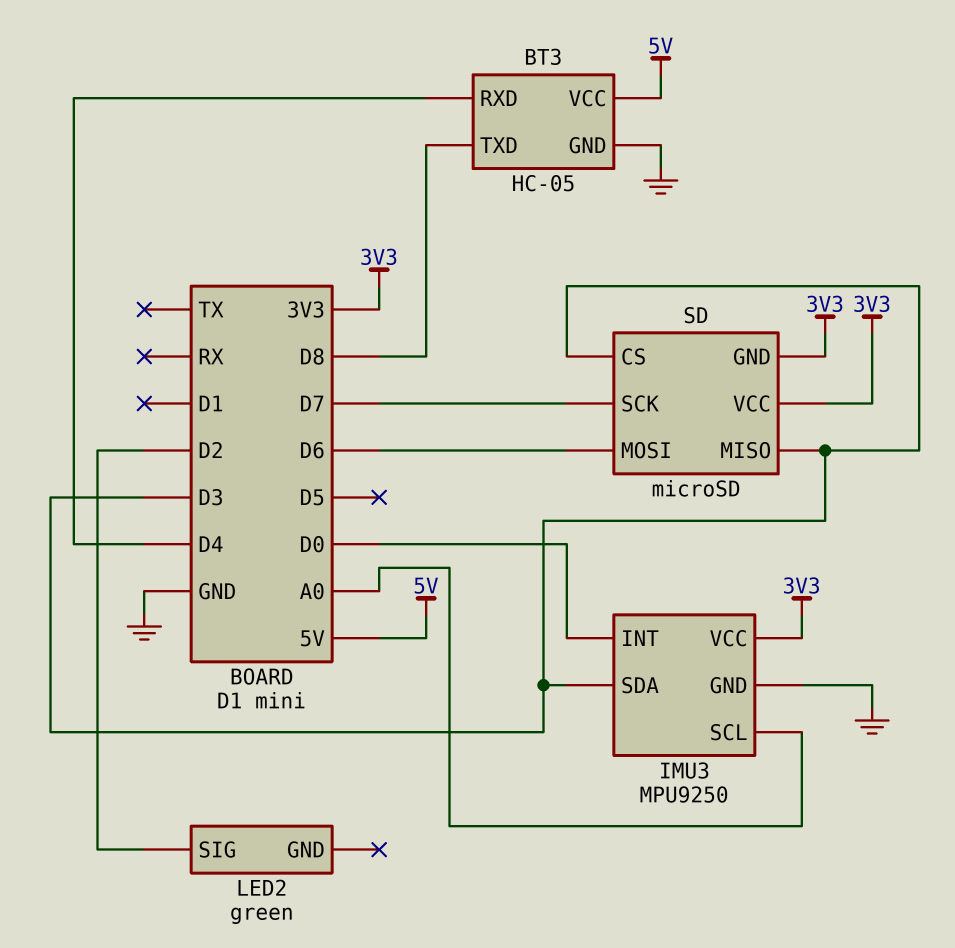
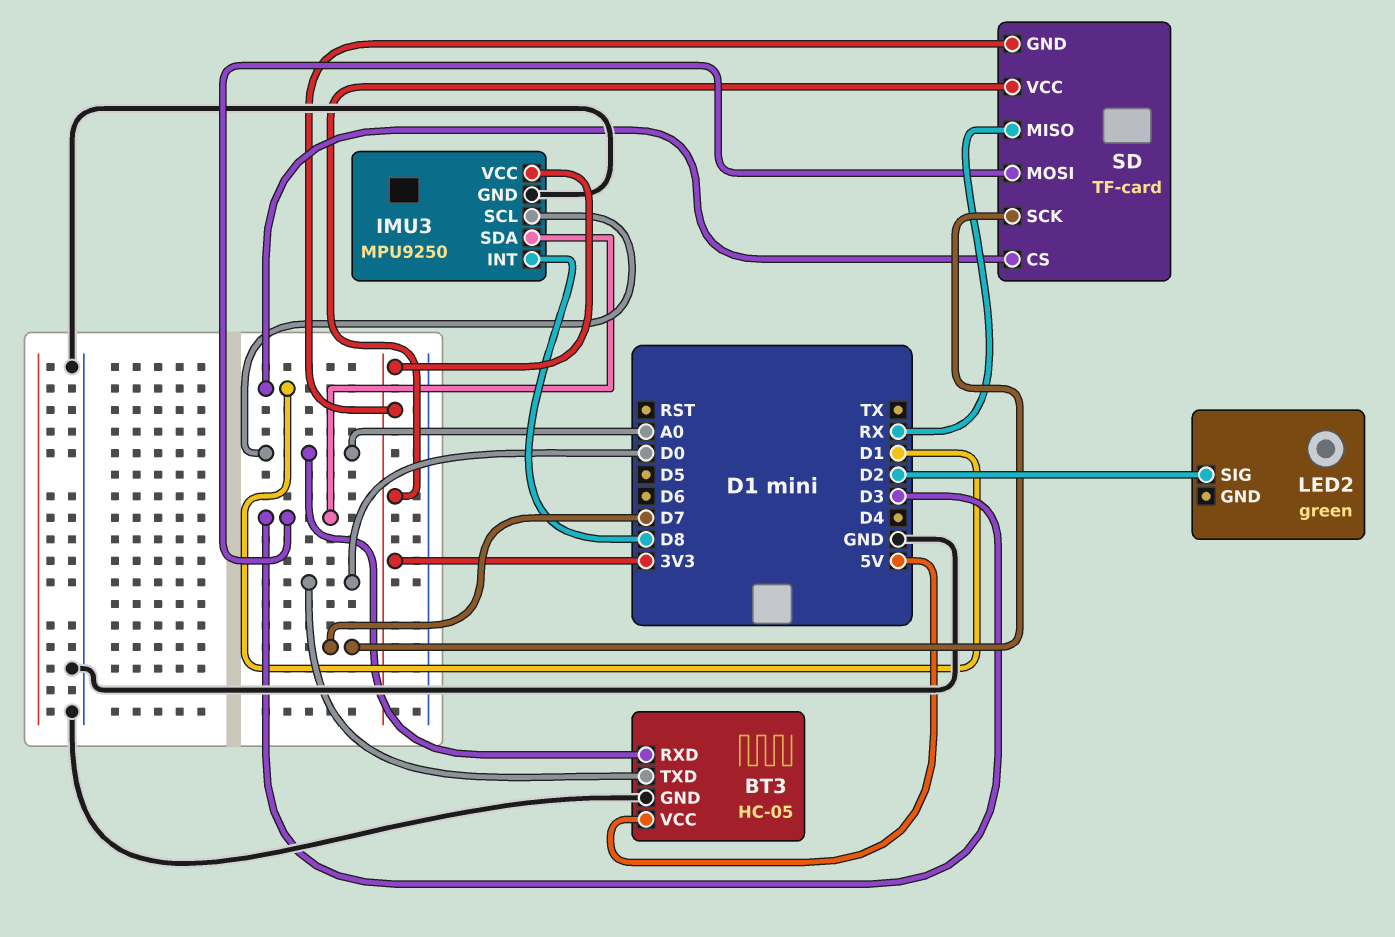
BT3 pin RXD: D4 -> A0
BT3 pin TXD: D8 -> D0
IMU3 pin INT: D0 -> D8
SD: microSD -> TF-card
SD pin CS: D3 -> D1
SD pin MISO: D3 -> RX
SD pin MOSI: D6 -> D3

